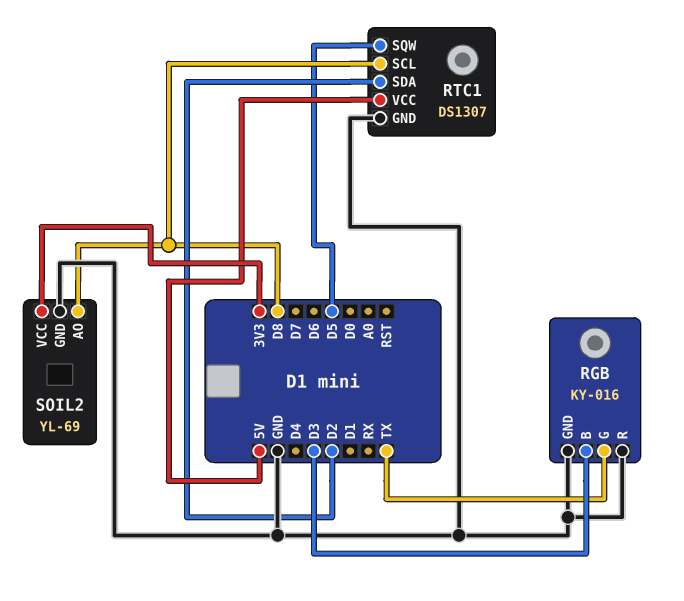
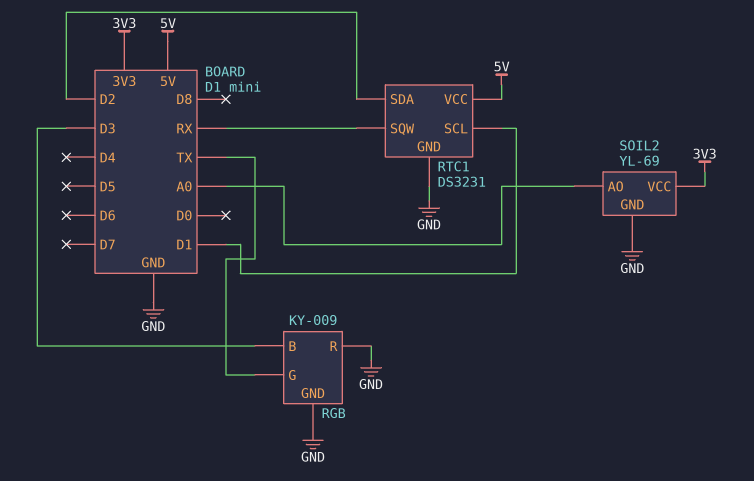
RGB: KY-016 -> KY-009
RTC1: DS1307 -> DS3231
RTC1 pin SCL: D8 -> D1
RTC1 pin SQW: D5 -> RX
SOIL2 pin AO: D8 -> A0

